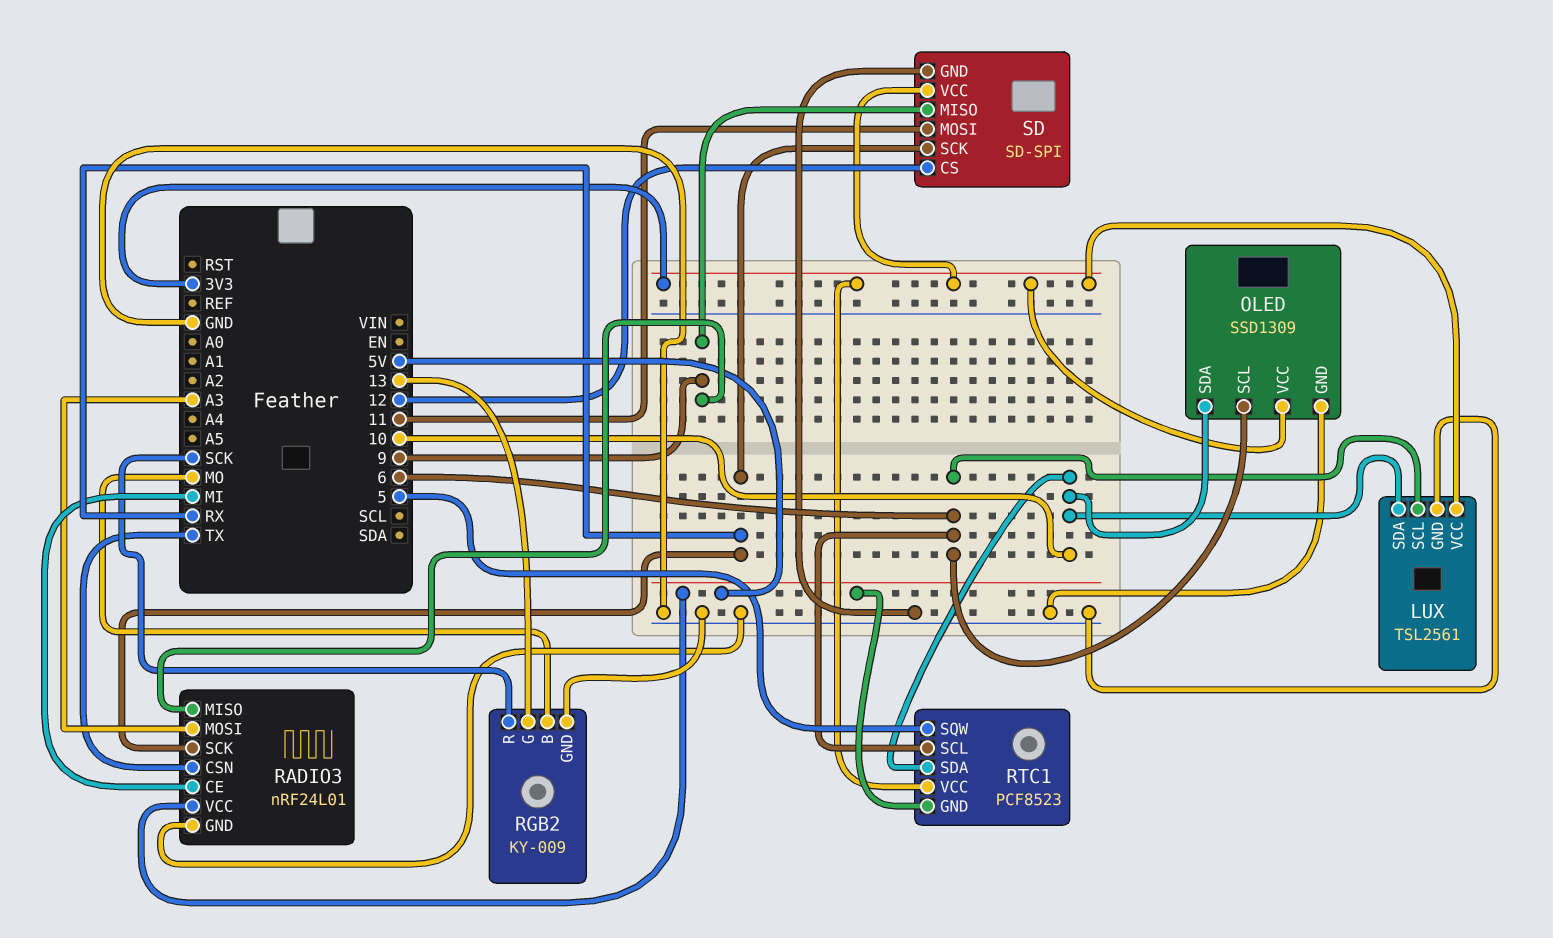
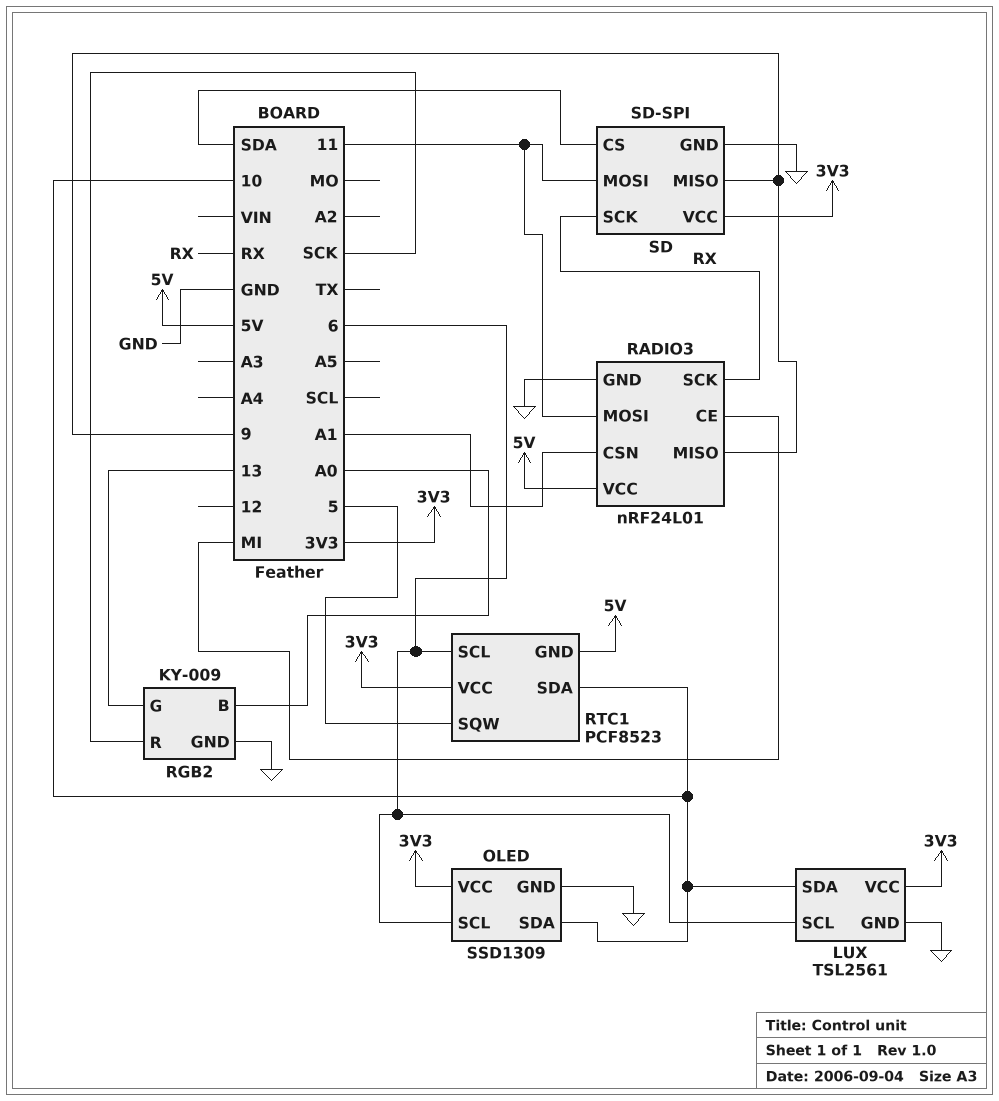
RADIO3 pin CSN: TX -> A1
RADIO3 pin MOSI: A3 -> 11
RGB2 pin B: MO -> A0
SD pin CS: 12 -> SDA

